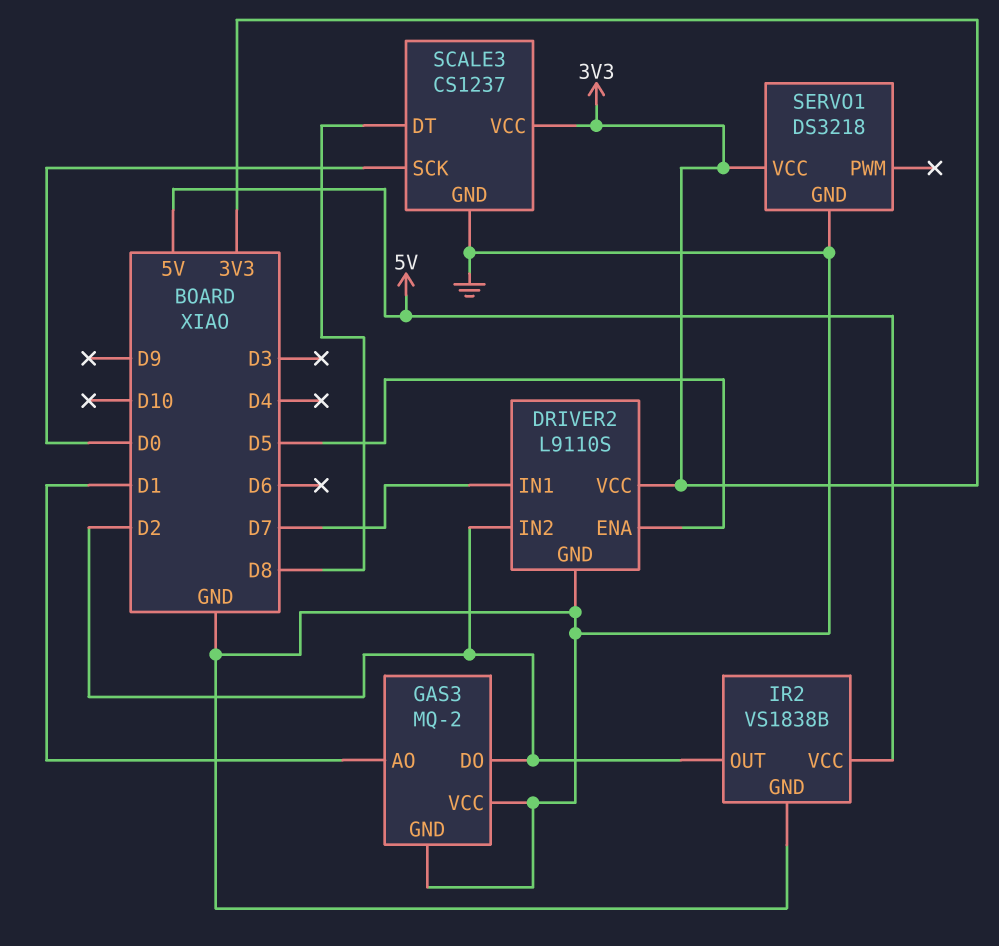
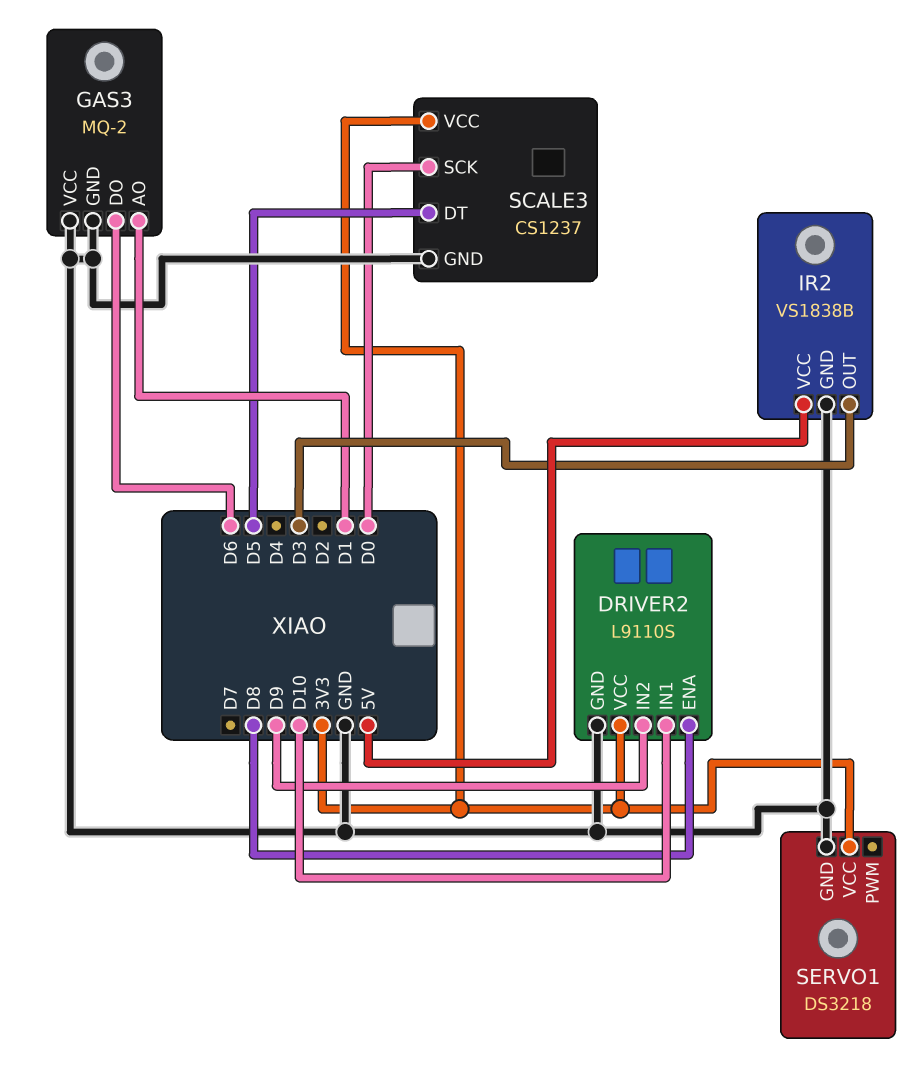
DRIVER2 pin ENA: D5 -> D8
DRIVER2 pin IN1: D7 -> D10
DRIVER2 pin IN2: D2 -> D9
GAS3 pin DO: D2 -> D6
IR2 pin OUT: D2 -> D3
SCALE3 pin DT: D8 -> D5

